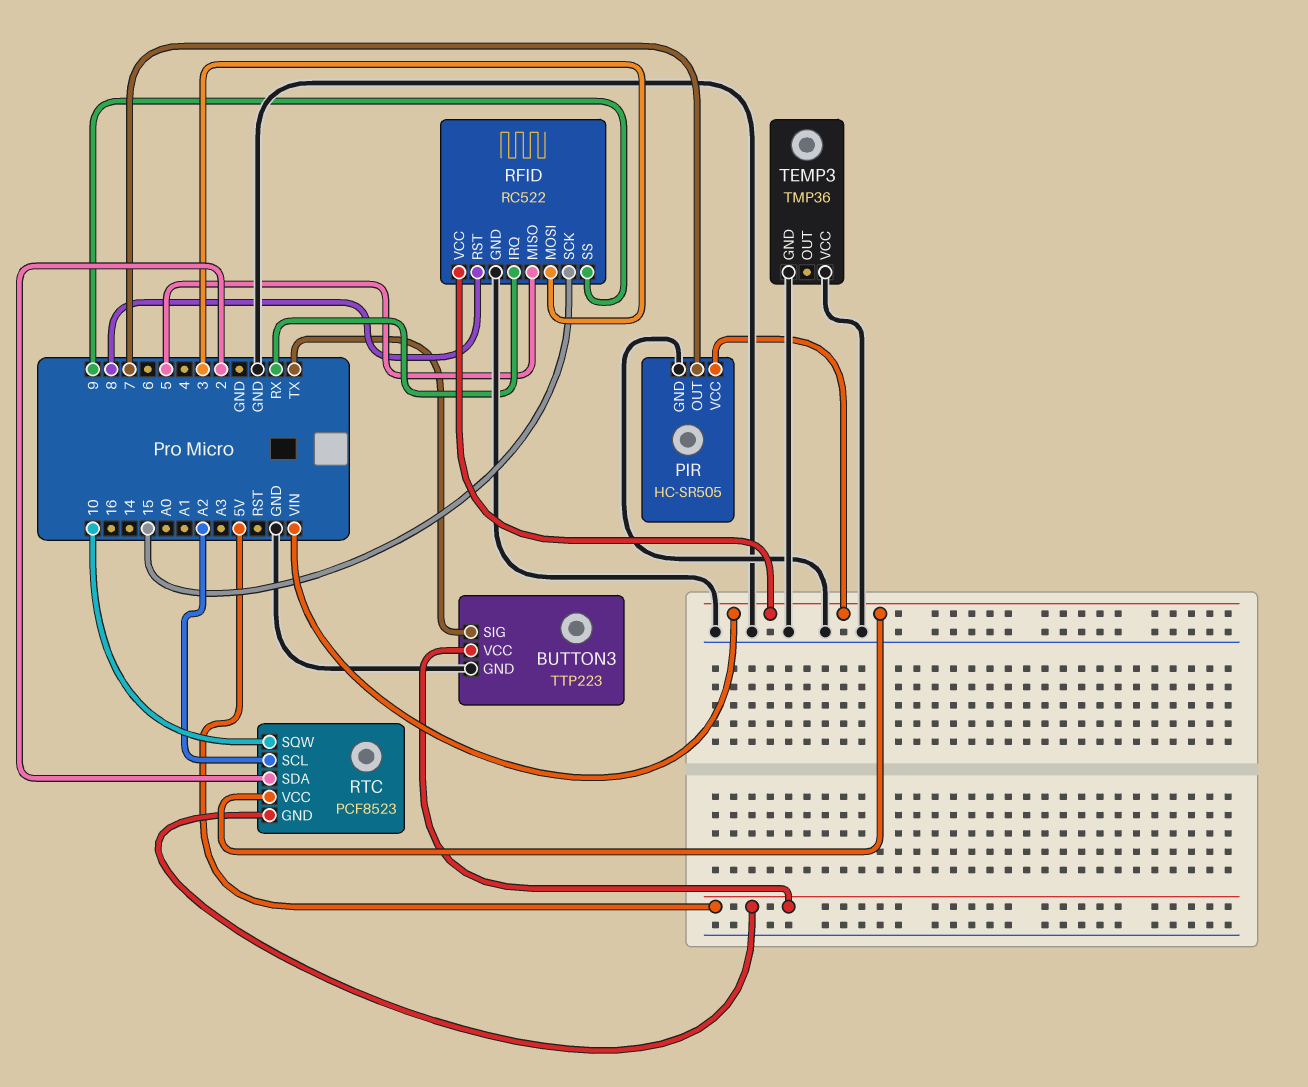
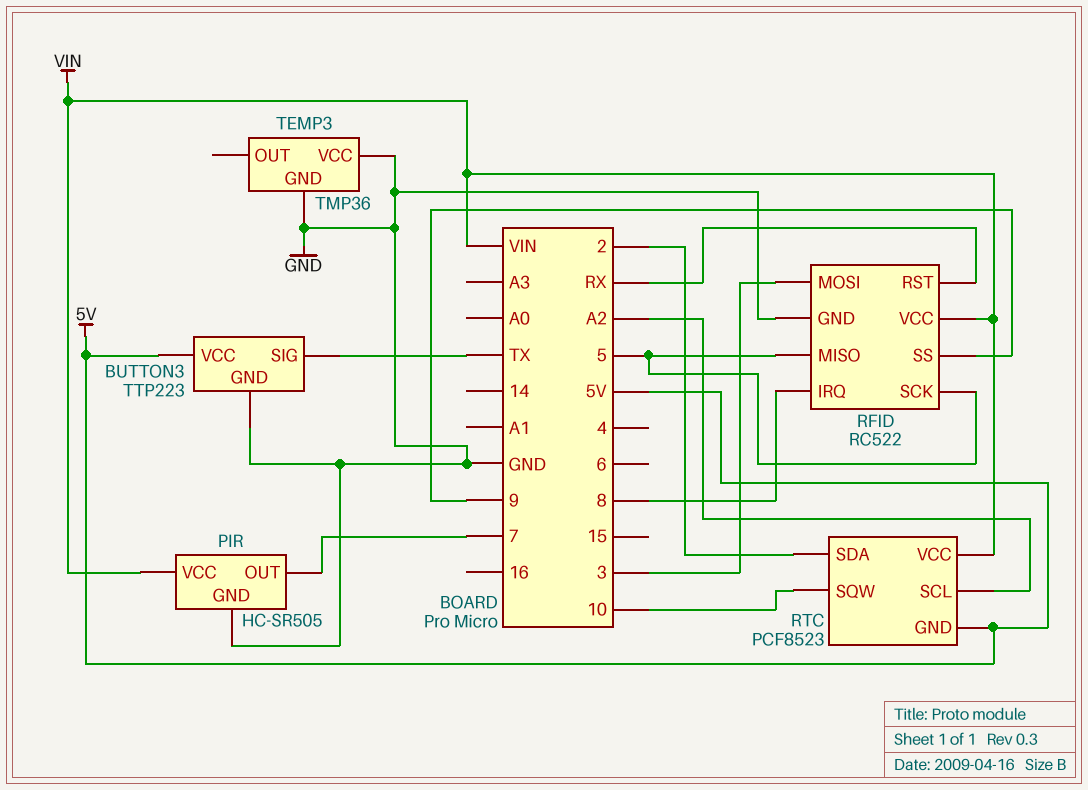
RFID pin IRQ: RX -> 8
RFID pin RST: 8 -> RX
RFID pin SCK: 15 -> 5

